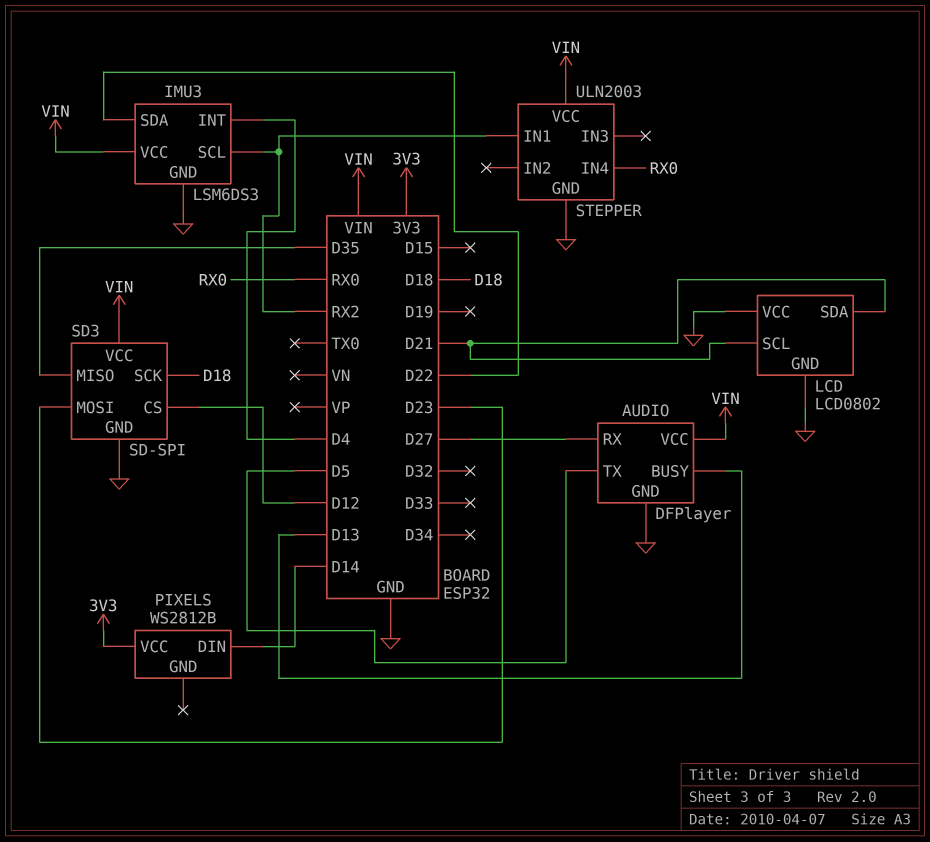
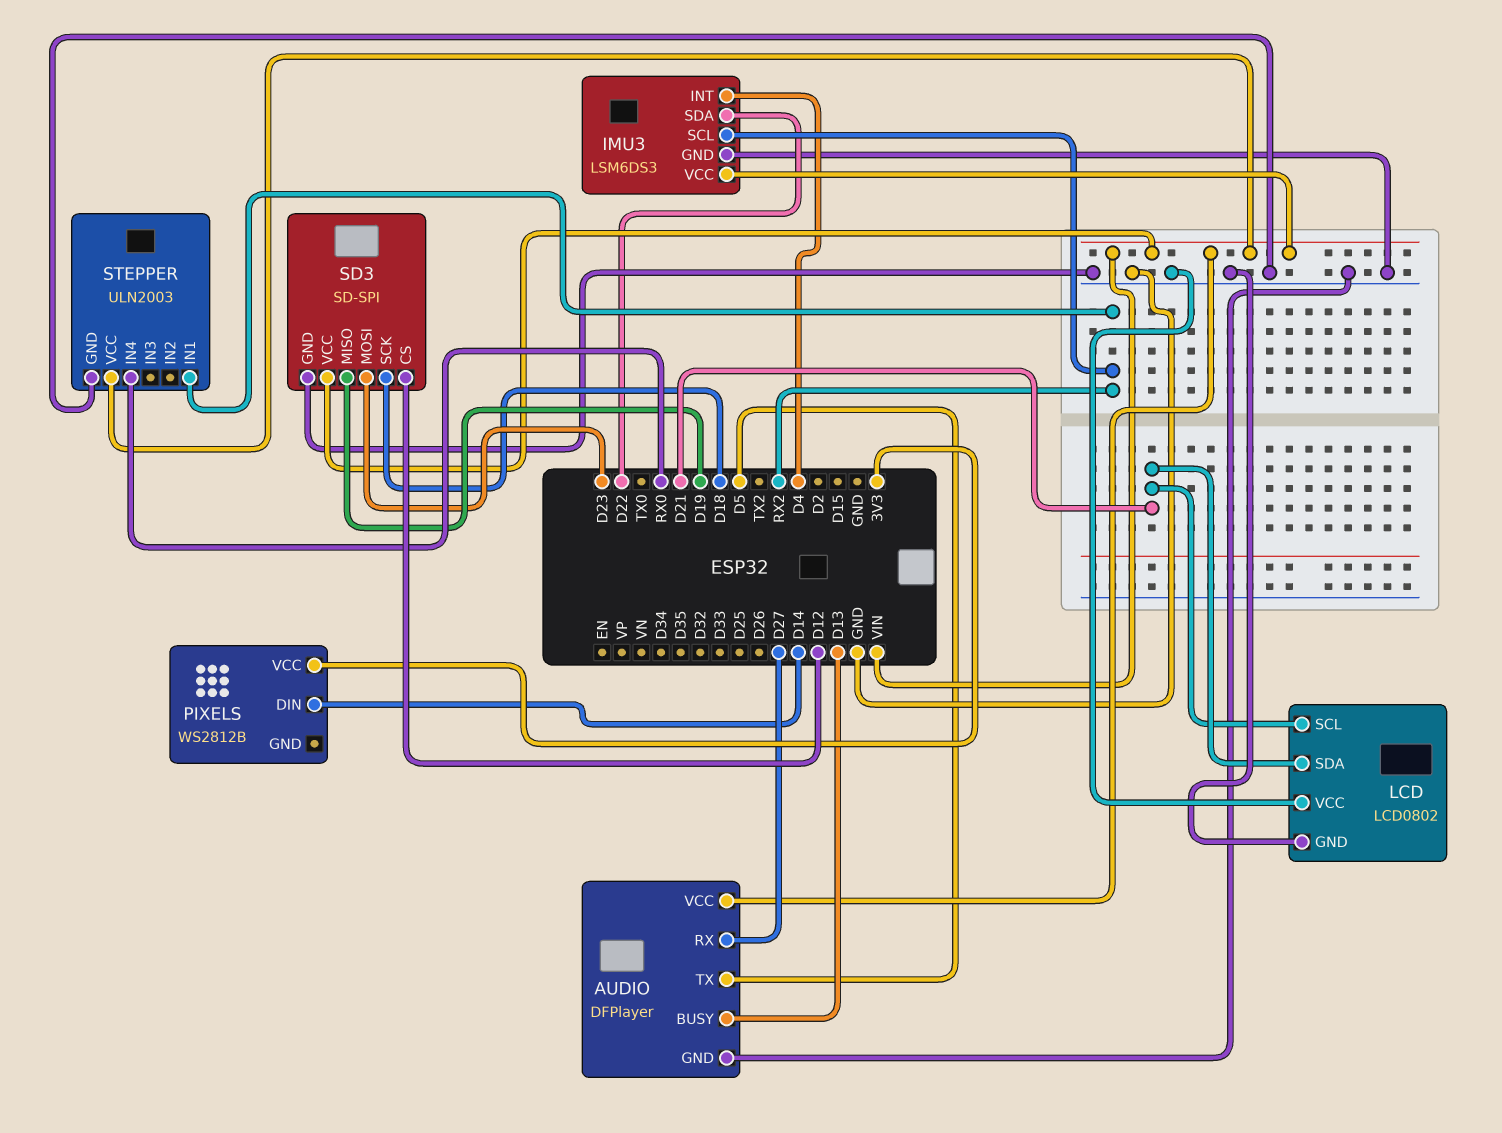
SD3 pin MISO: D35 -> D19

